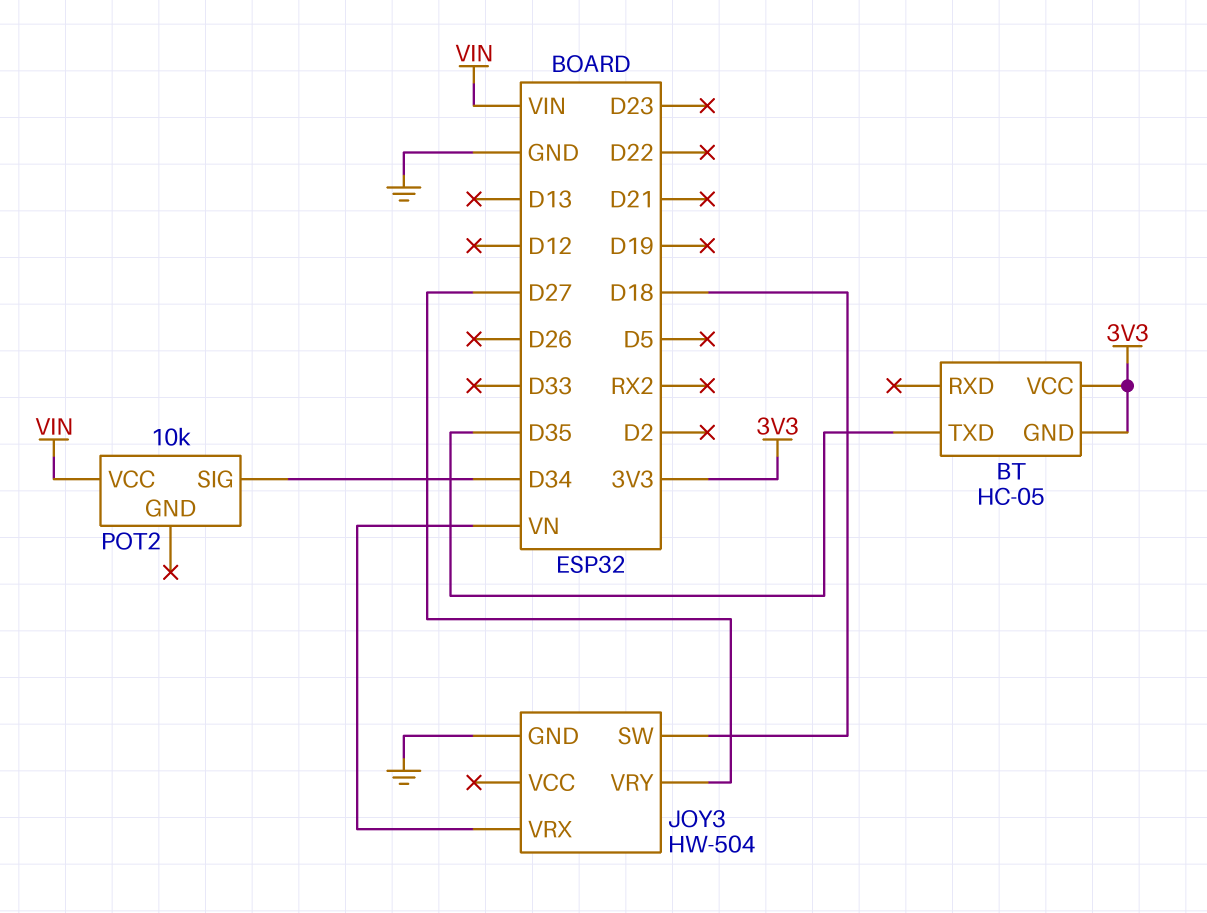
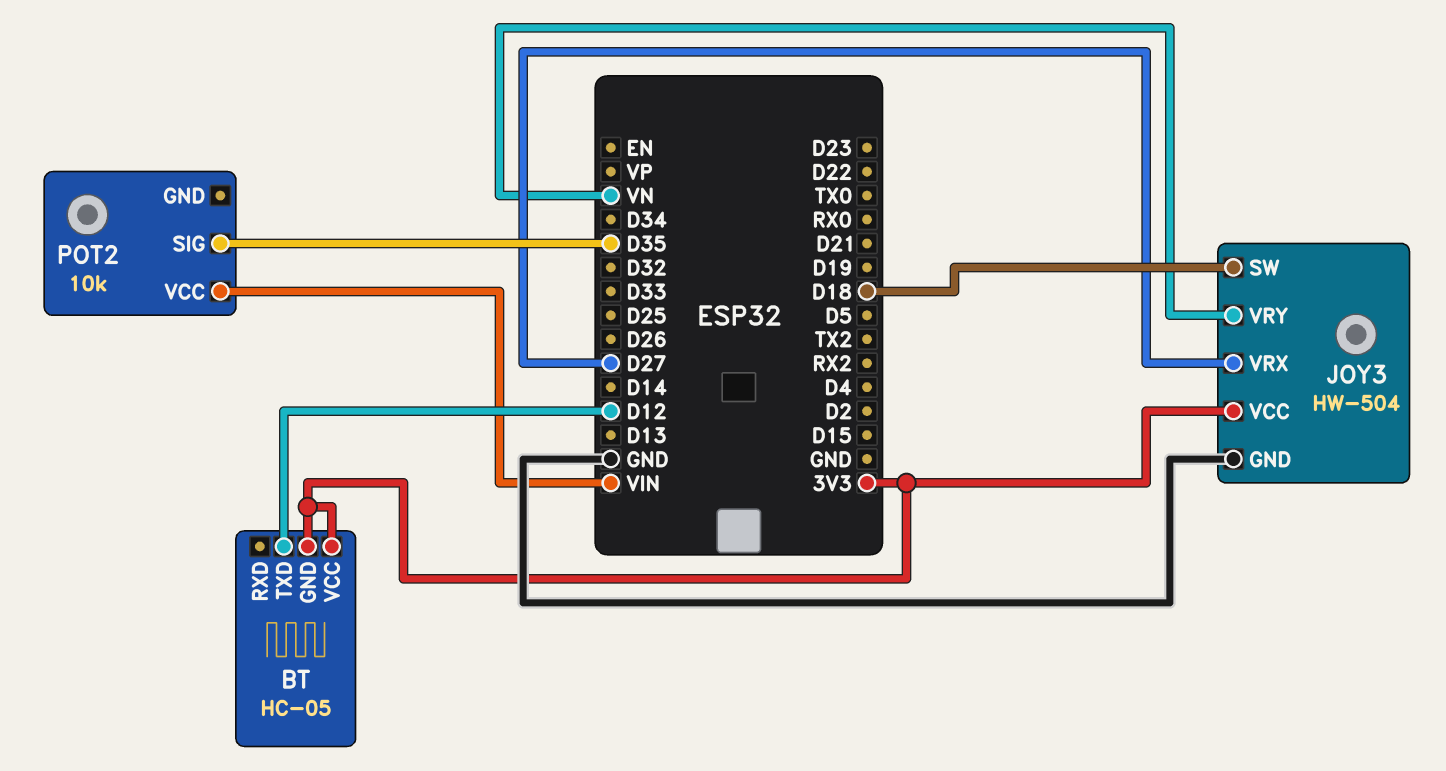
BT pin TXD: D35 -> D12
JOY3 pin VCC: none -> 3V3
JOY3 pin VRX: VN -> D27
JOY3 pin VRY: D27 -> VN
POT2 pin SIG: D34 -> D35

